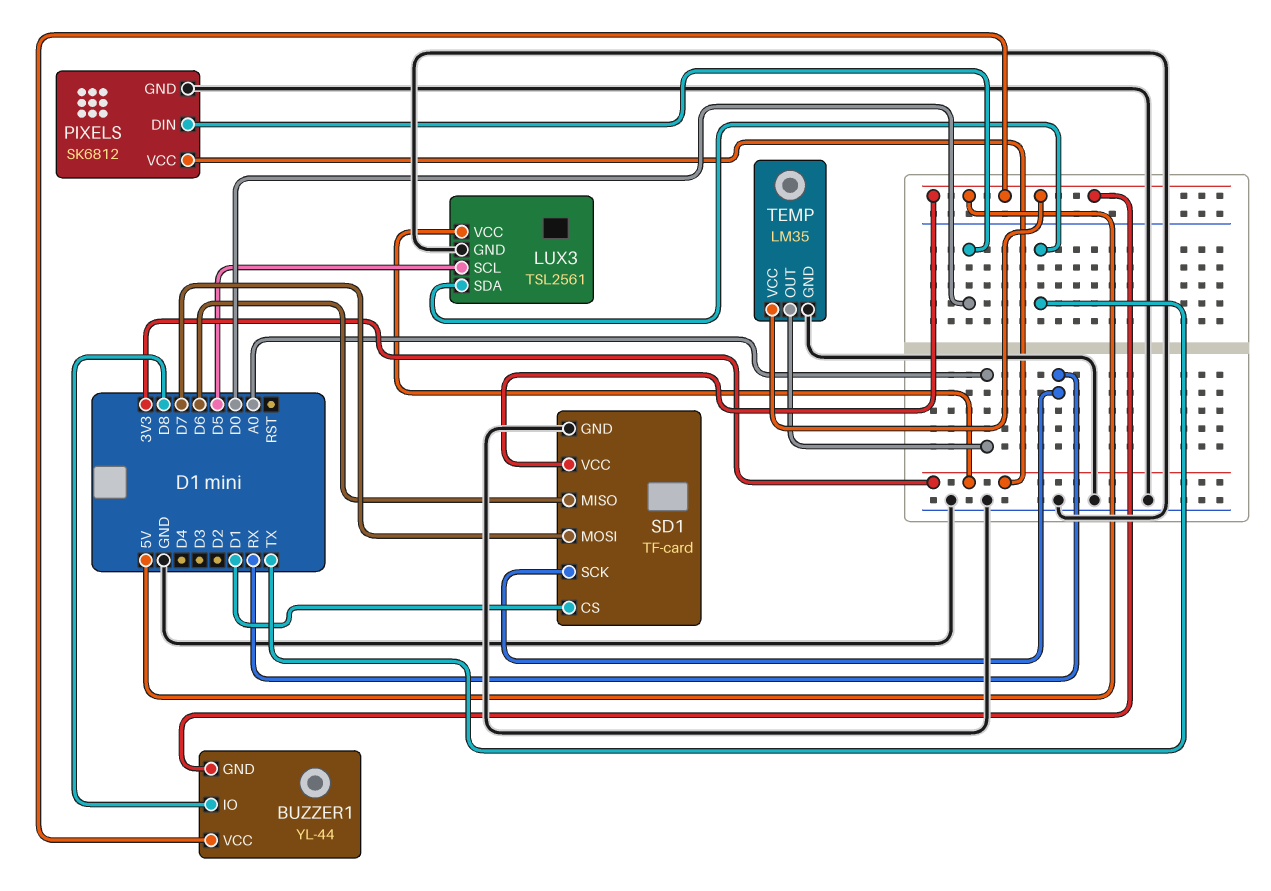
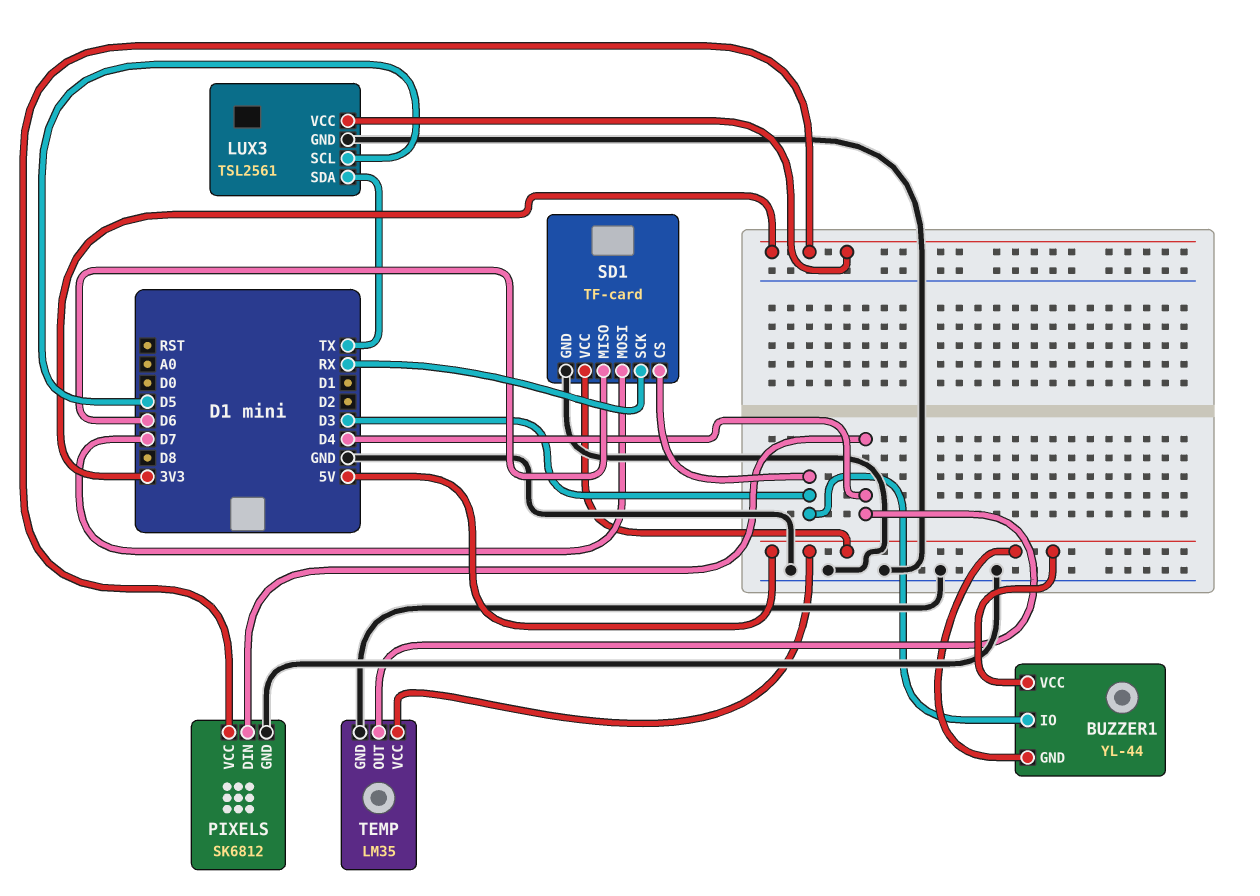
BUZZER1 pin IO: D8 -> D3
PIXELS pin DIN: D0 -> D4
SD1 pin CS: D1 -> D3
TEMP pin OUT: A0 -> D4

